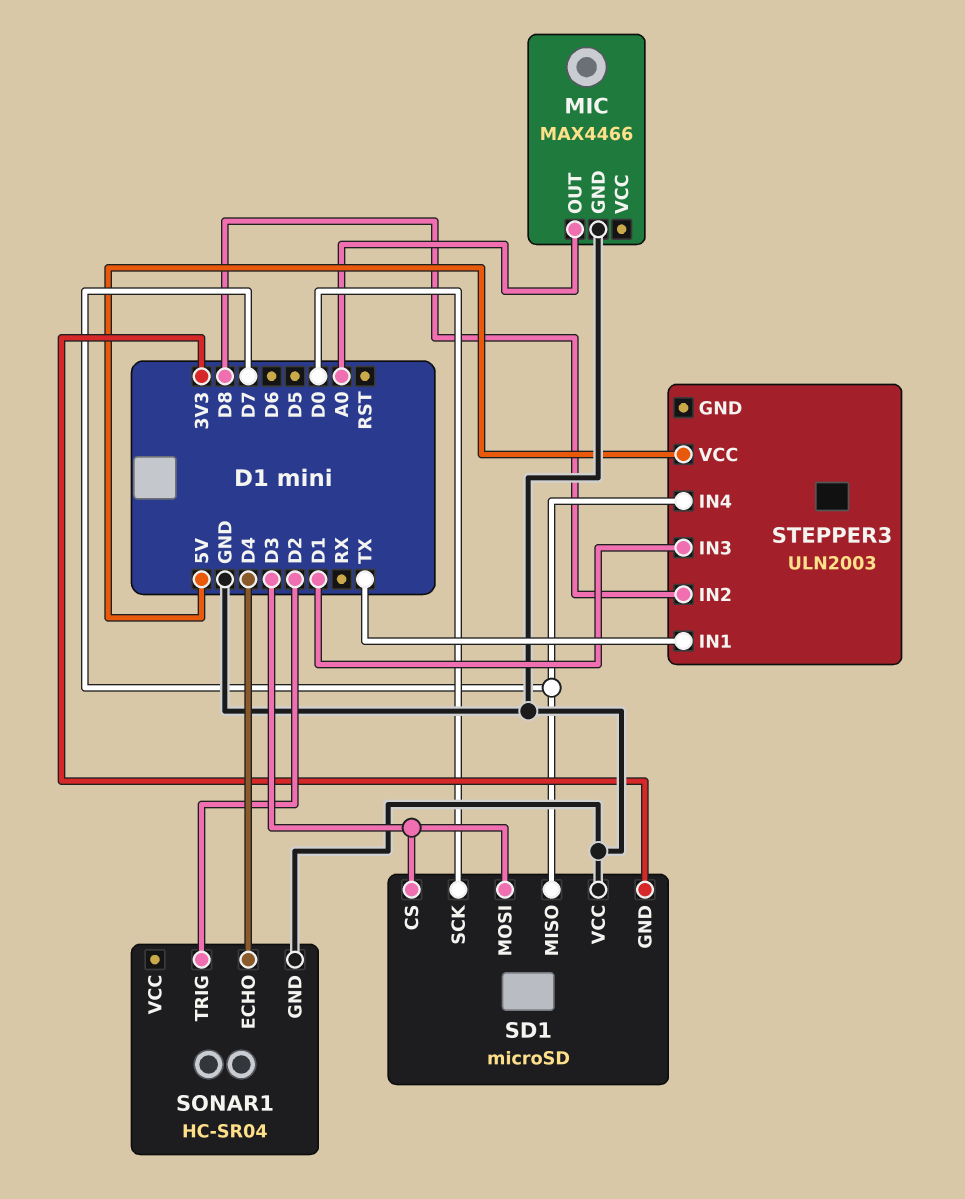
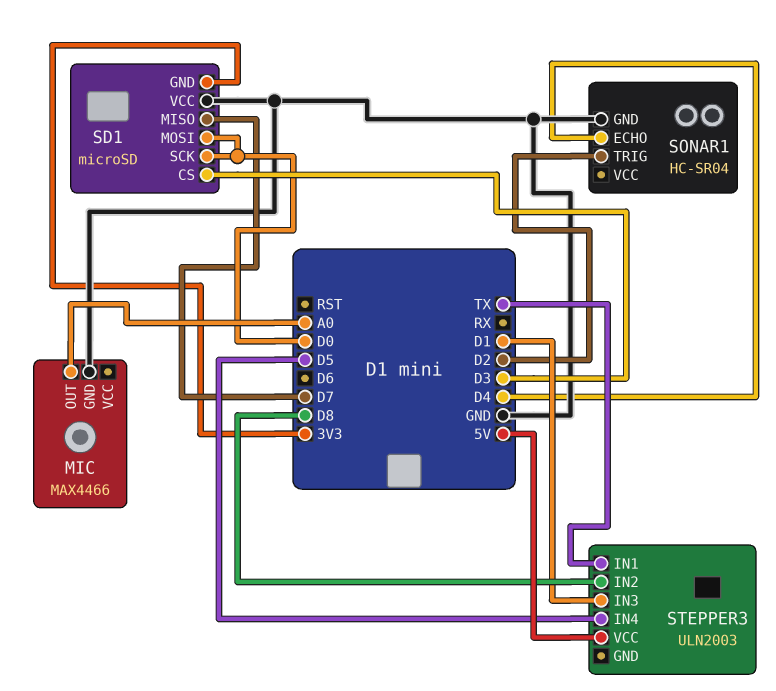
SD1 pin MOSI: D3 -> D0
STEPPER3 pin IN4: D7 -> D5

